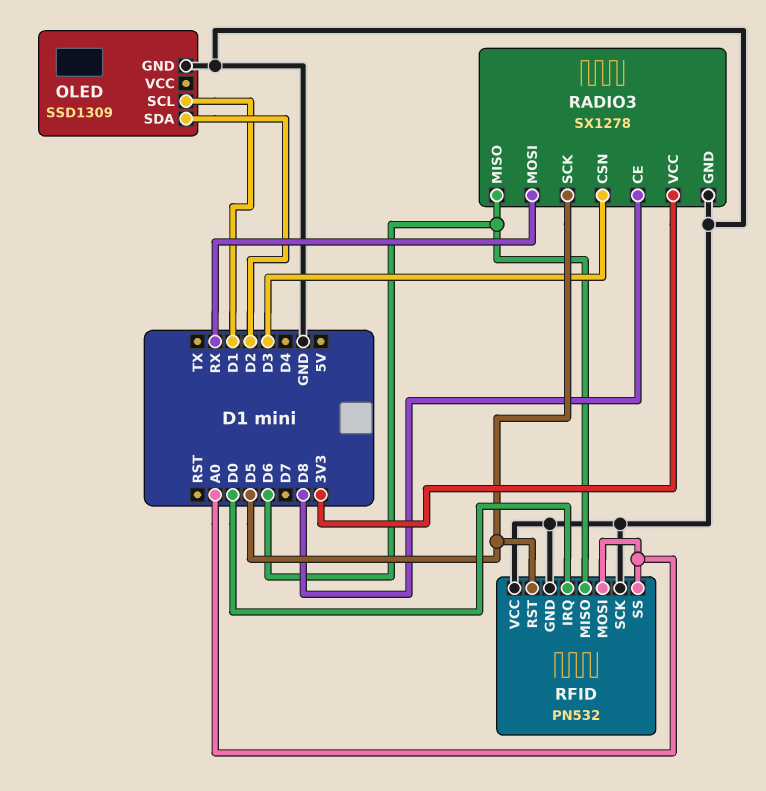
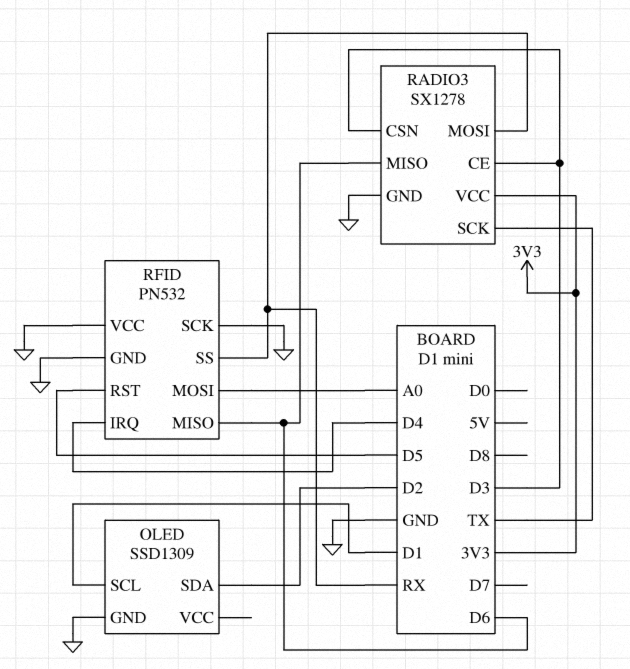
RADIO3 pin CE: D8 -> D3
RADIO3 pin SCK: D5 -> TX
RFID pin IRQ: D0 -> D4
RFID pin SS: A0 -> RX

